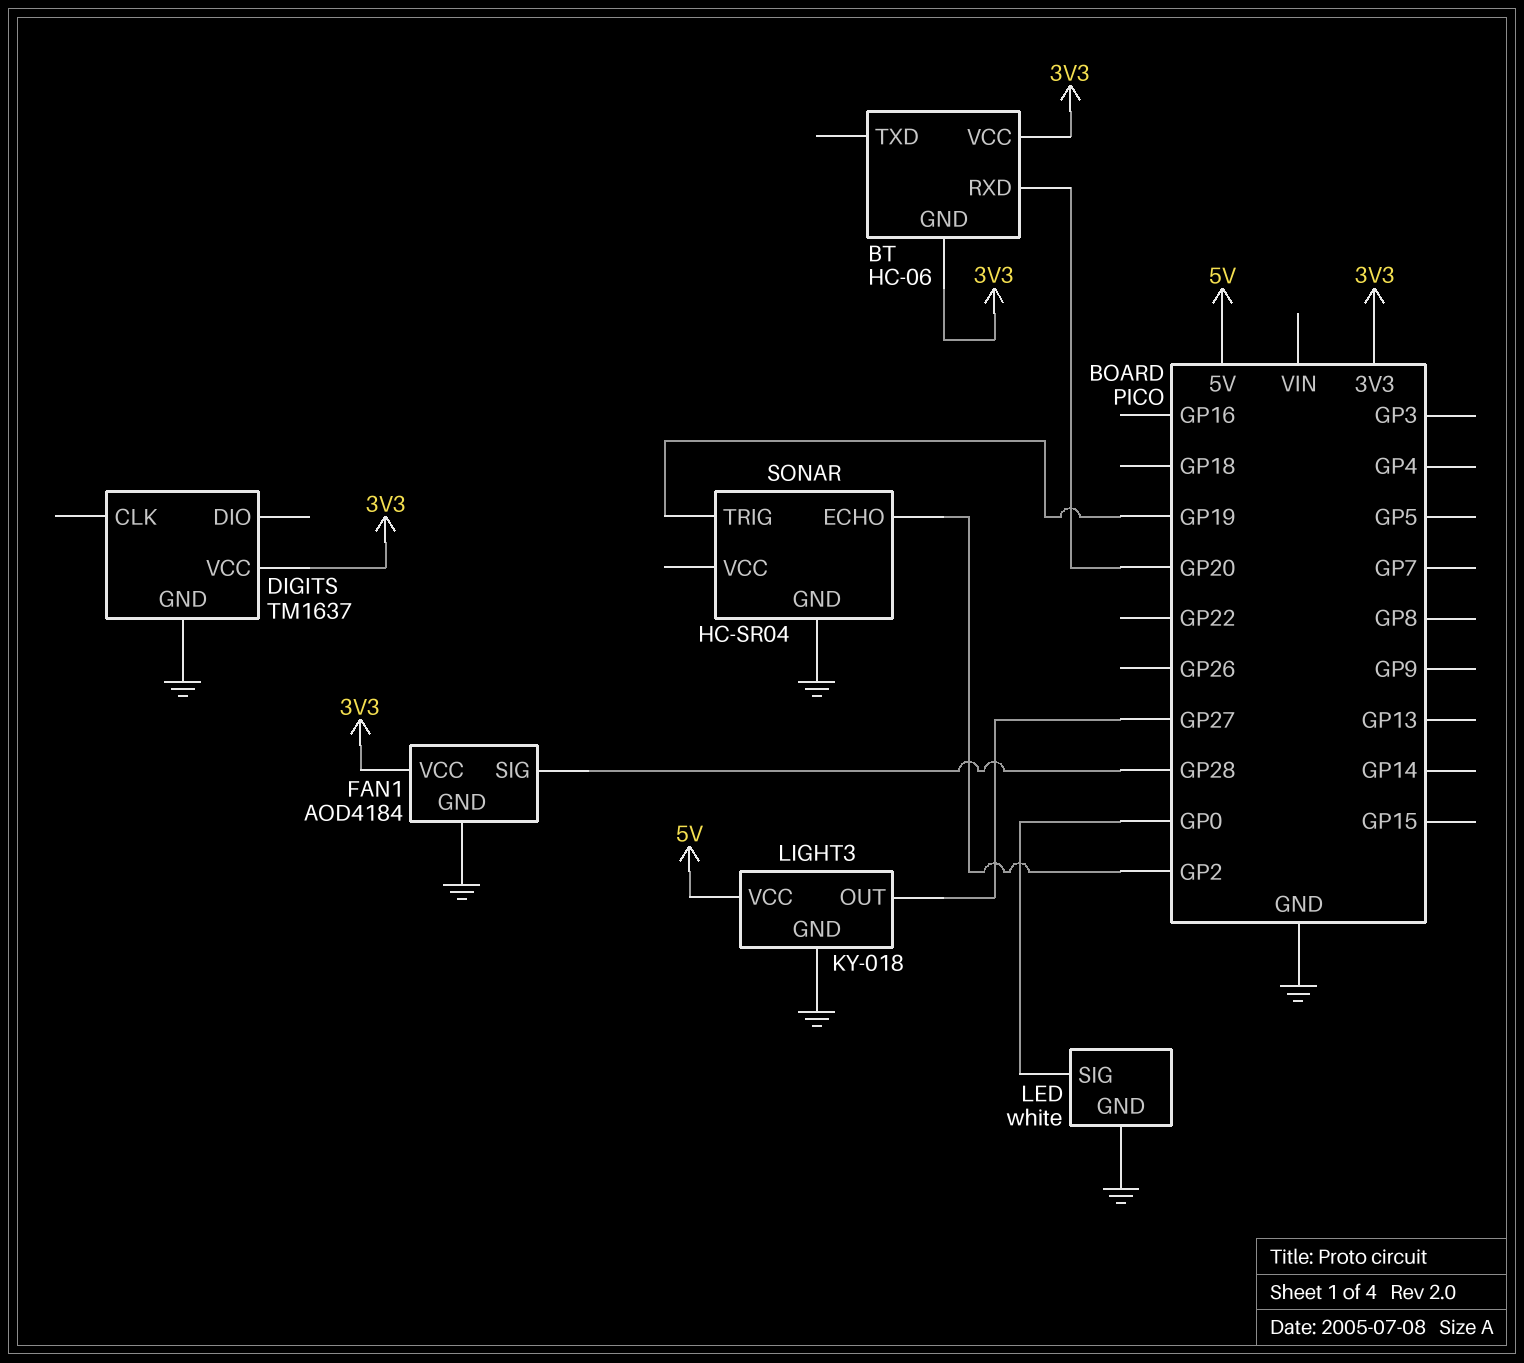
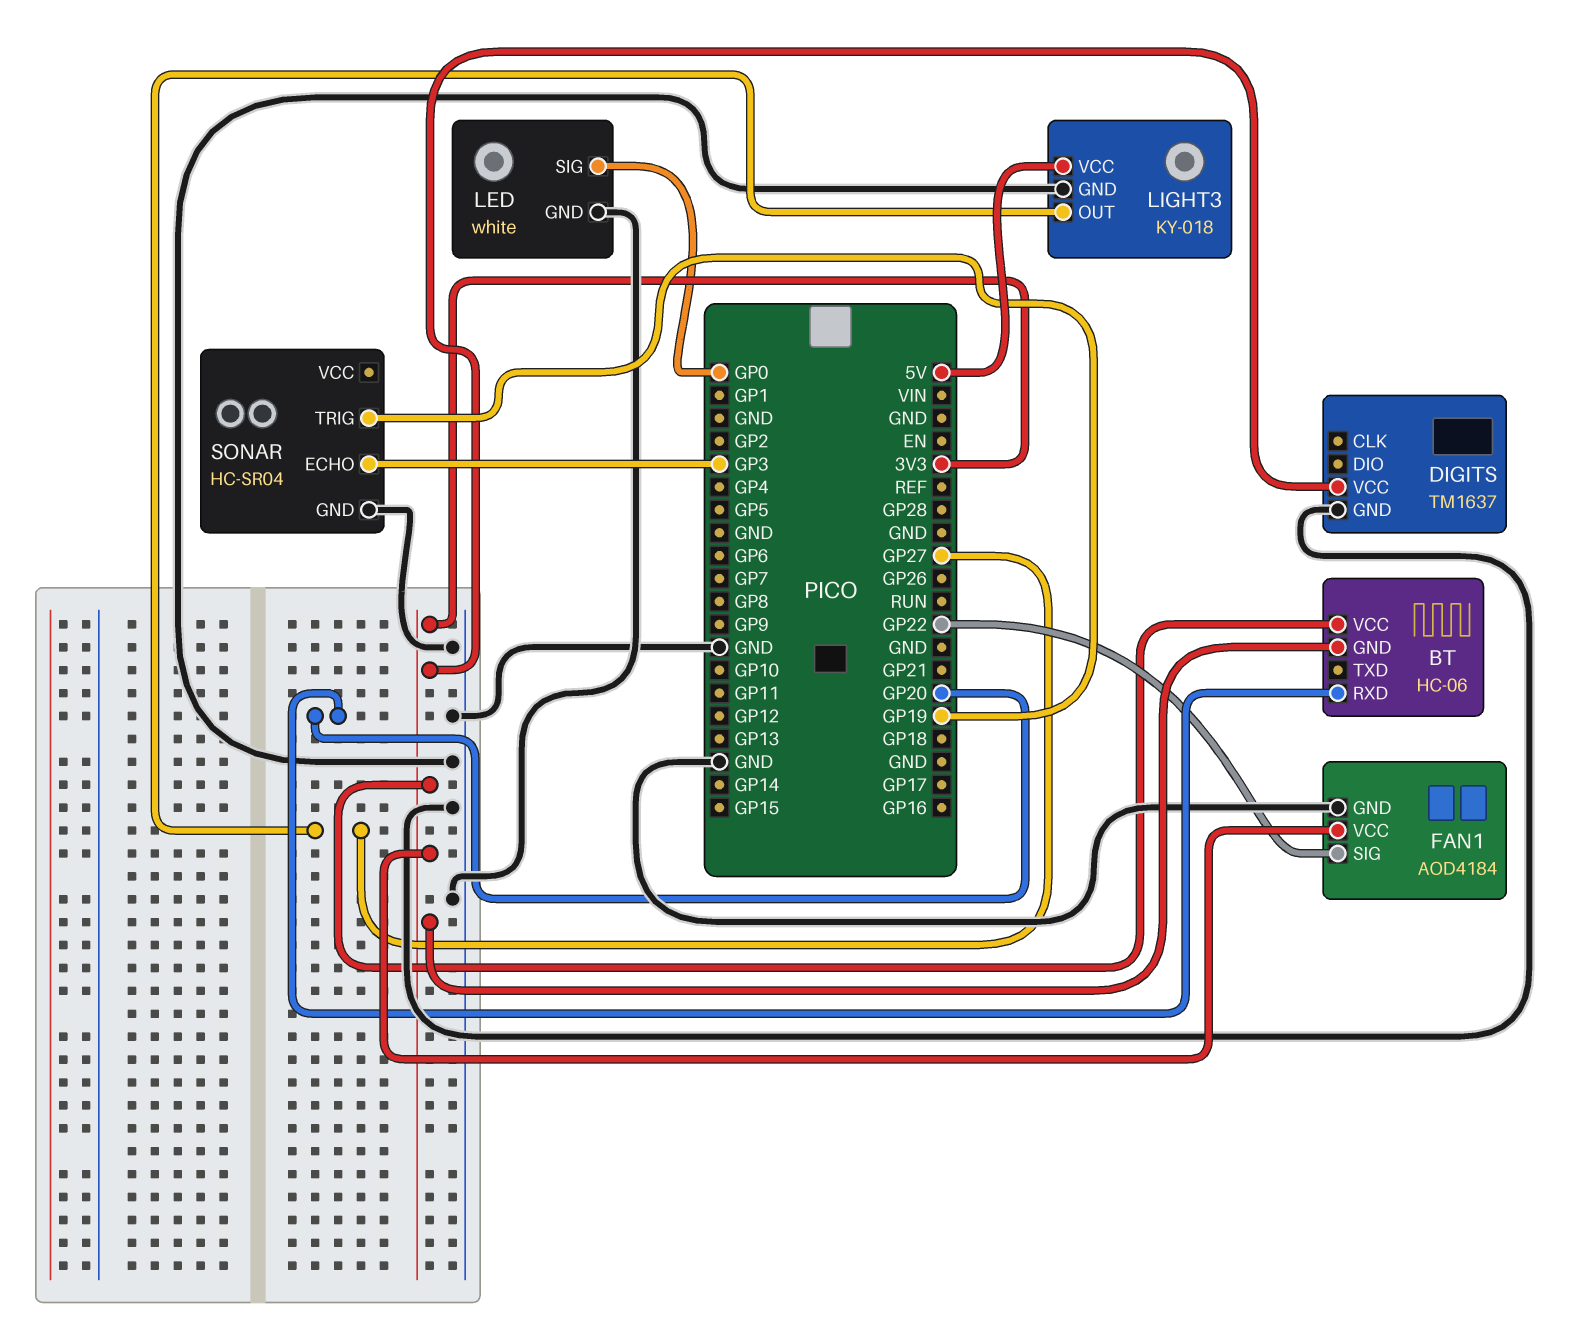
FAN1 pin SIG: GP28 -> GP22
SONAR pin ECHO: GP2 -> GP3

